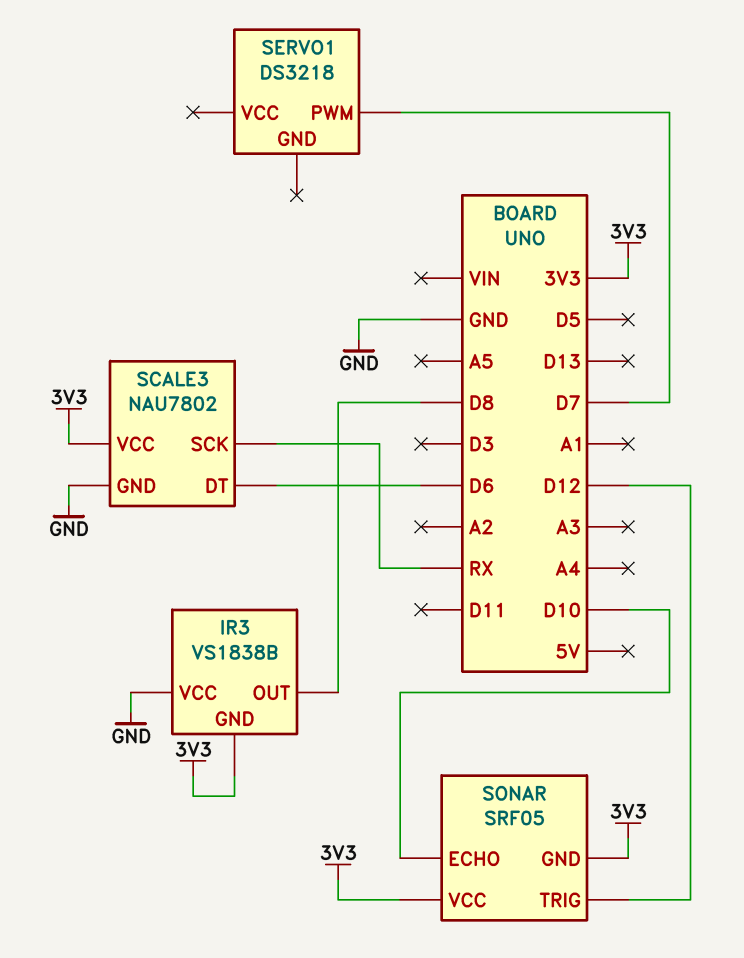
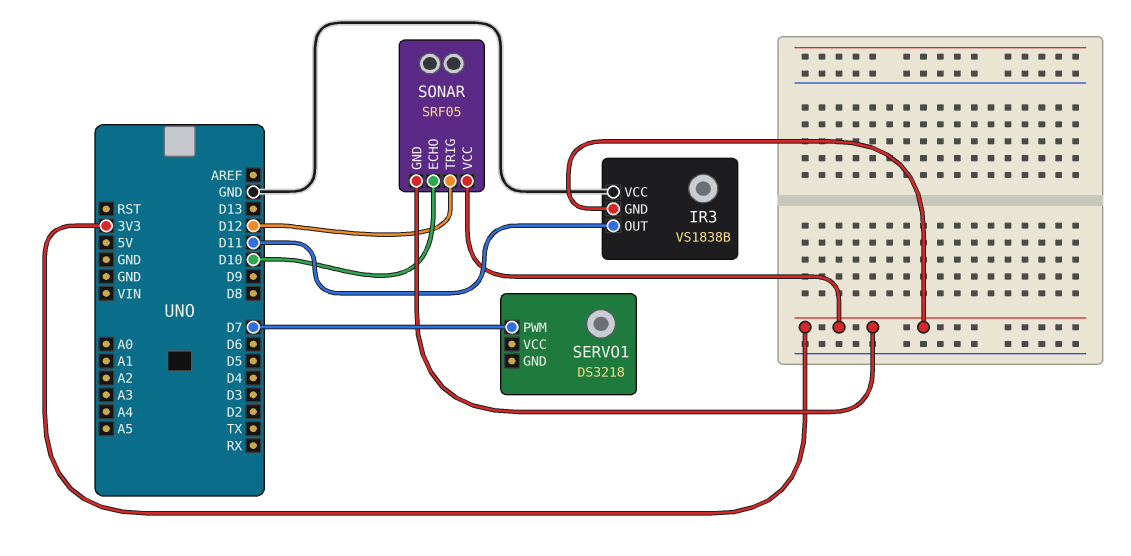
IR3 pin OUT: D8 -> D11
SCALE3: NAU7802 -> none
SCALE3 pin DT: D6 -> none
SCALE3 pin GND: GND -> none
SCALE3 pin SCK: RX -> none
SCALE3 pin VCC: 3V3 -> none

